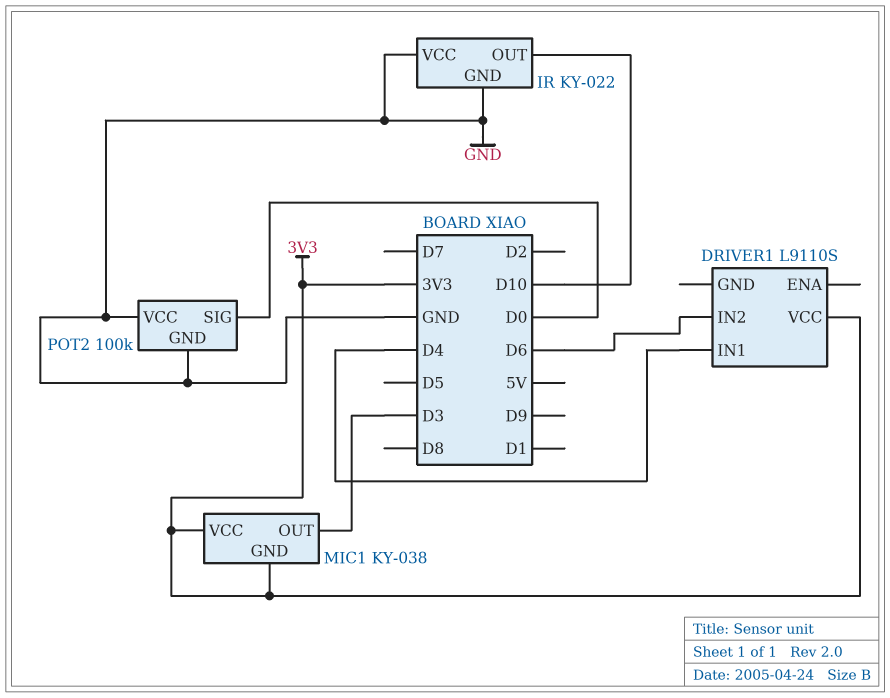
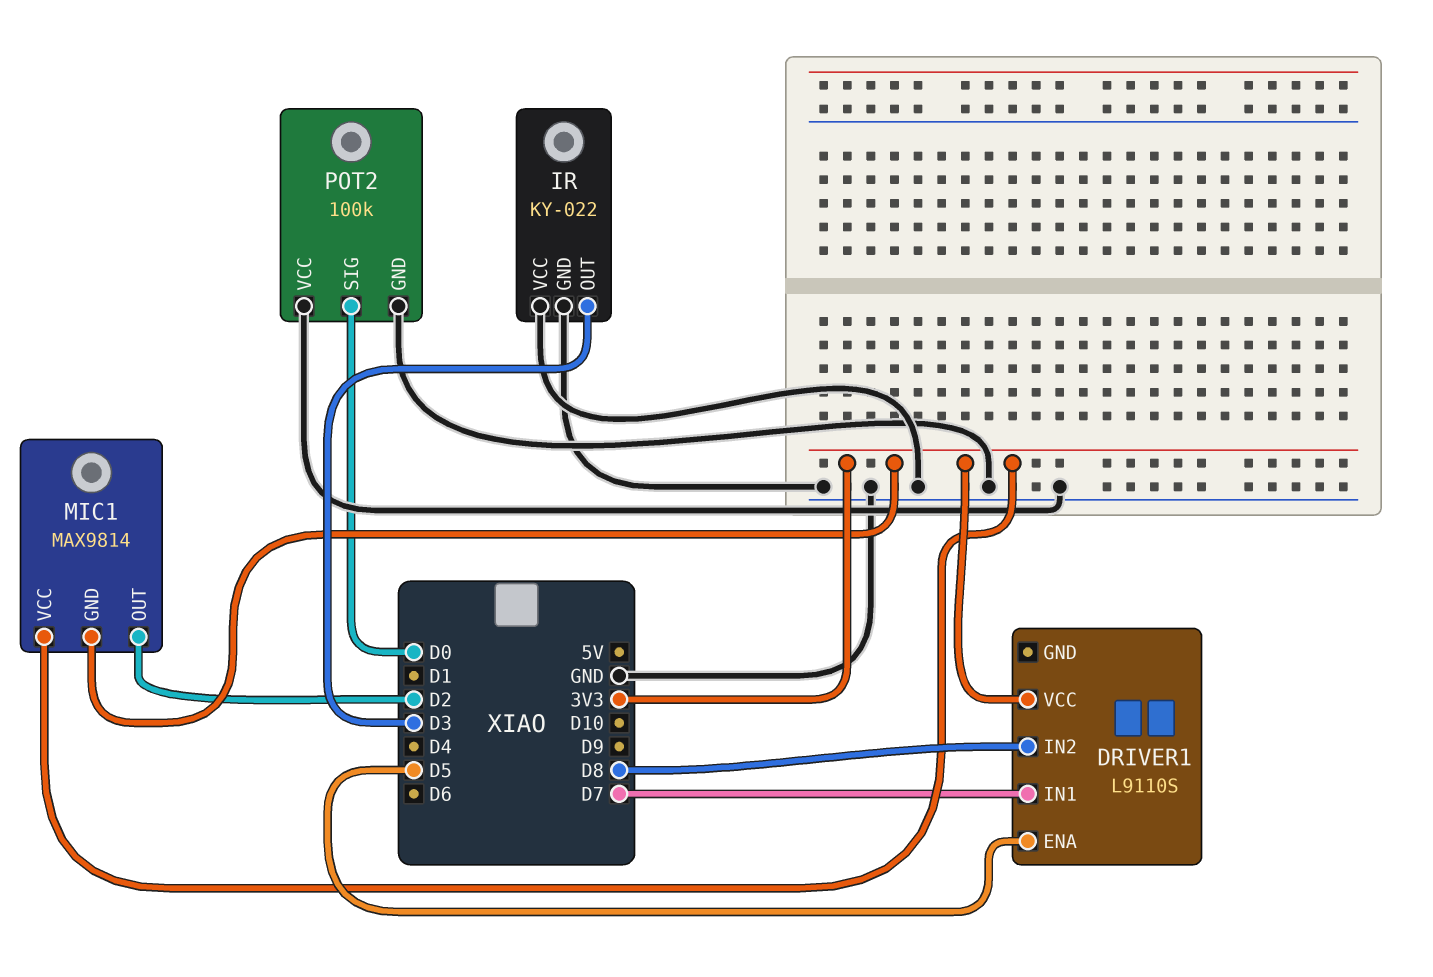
DRIVER1 pin ENA: none -> D5
DRIVER1 pin IN1: D4 -> D7
DRIVER1 pin IN2: D6 -> D8
IR pin OUT: D10 -> D3
MIC1: KY-038 -> MAX9814
MIC1 pin OUT: D3 -> D2

